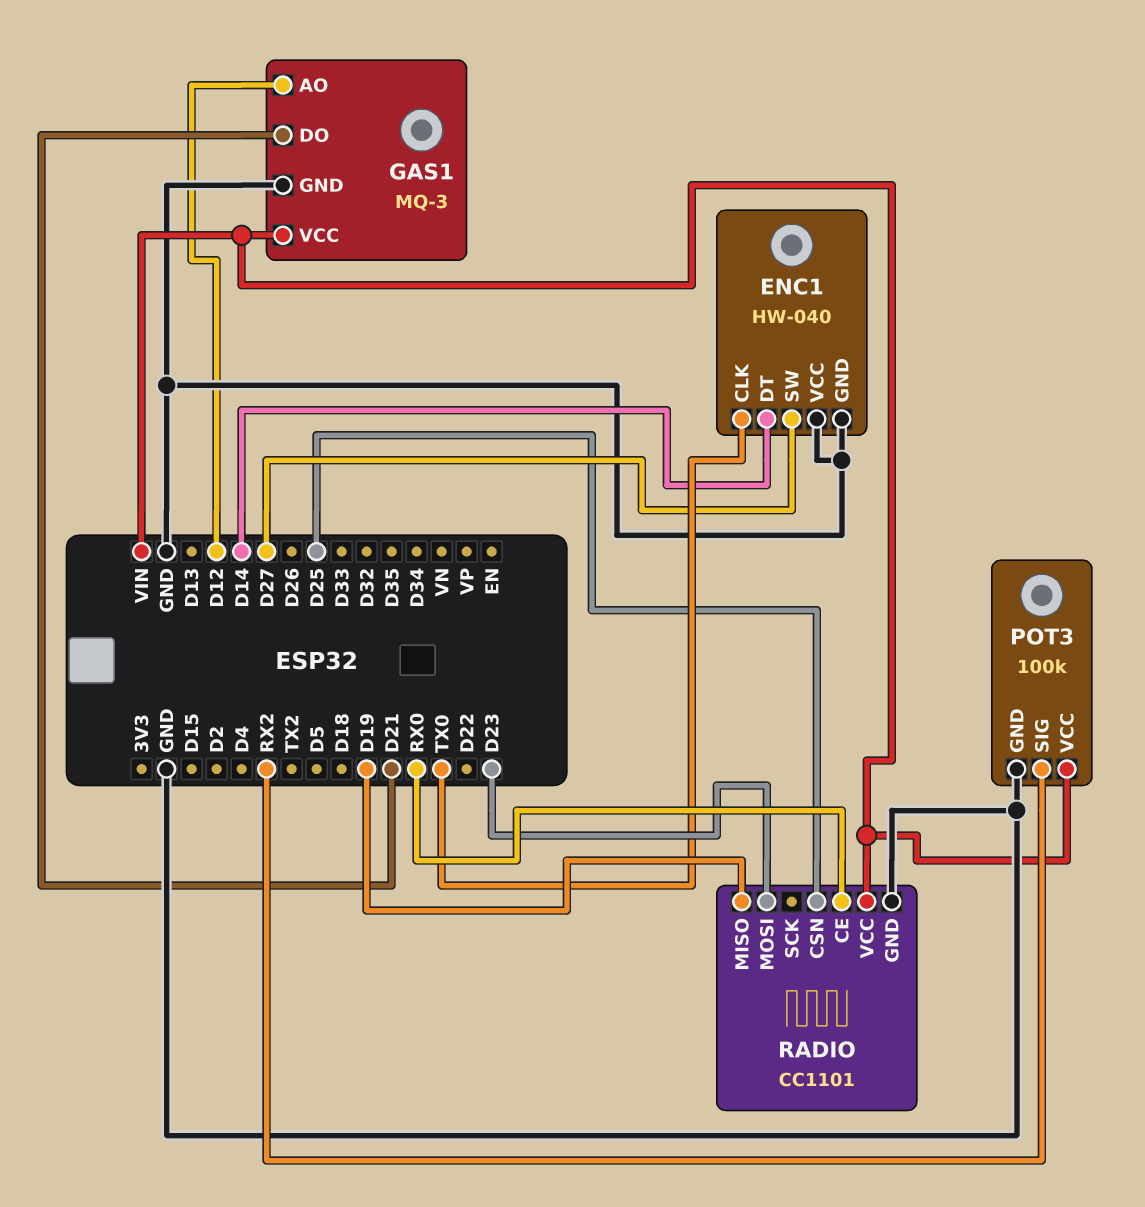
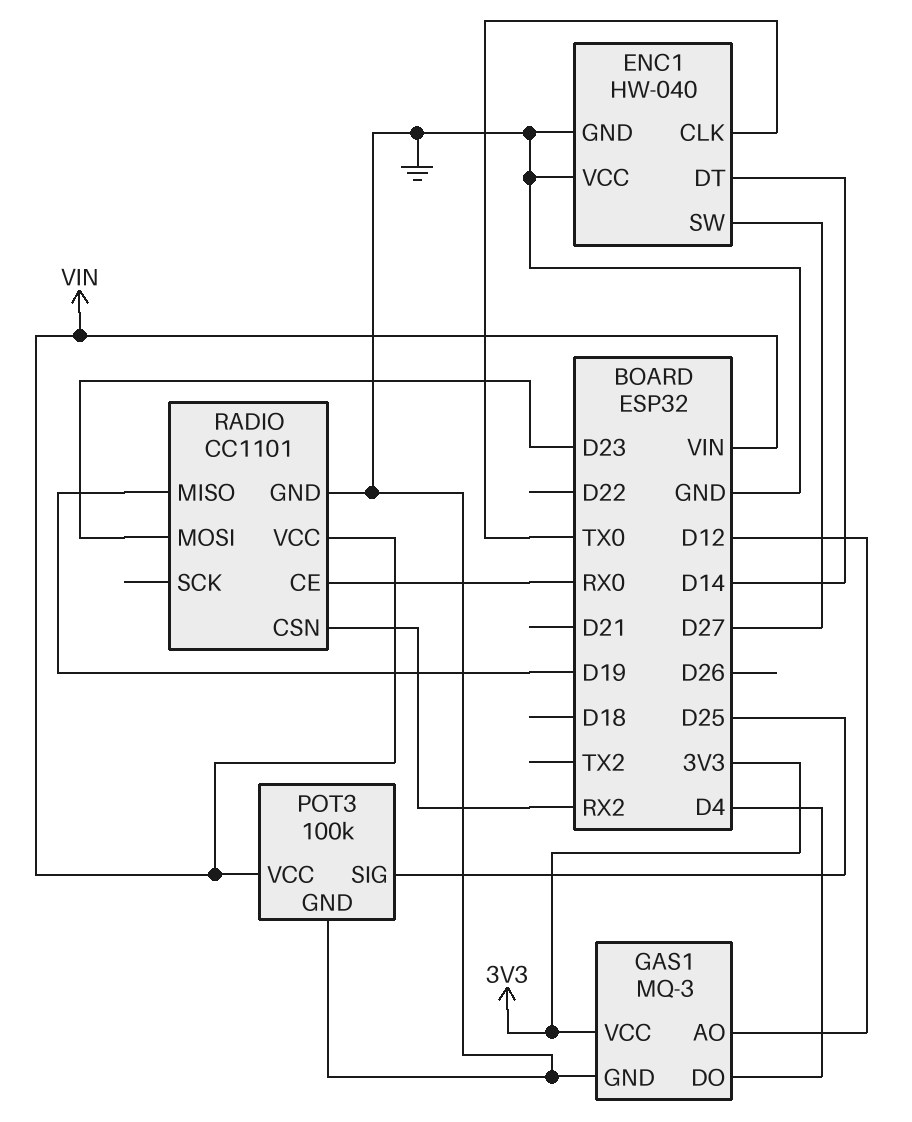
GAS1 pin DO: D21 -> D4
GAS1 pin VCC: VIN -> 3V3
POT3 pin SIG: RX2 -> D25
RADIO pin CSN: D25 -> RX2

